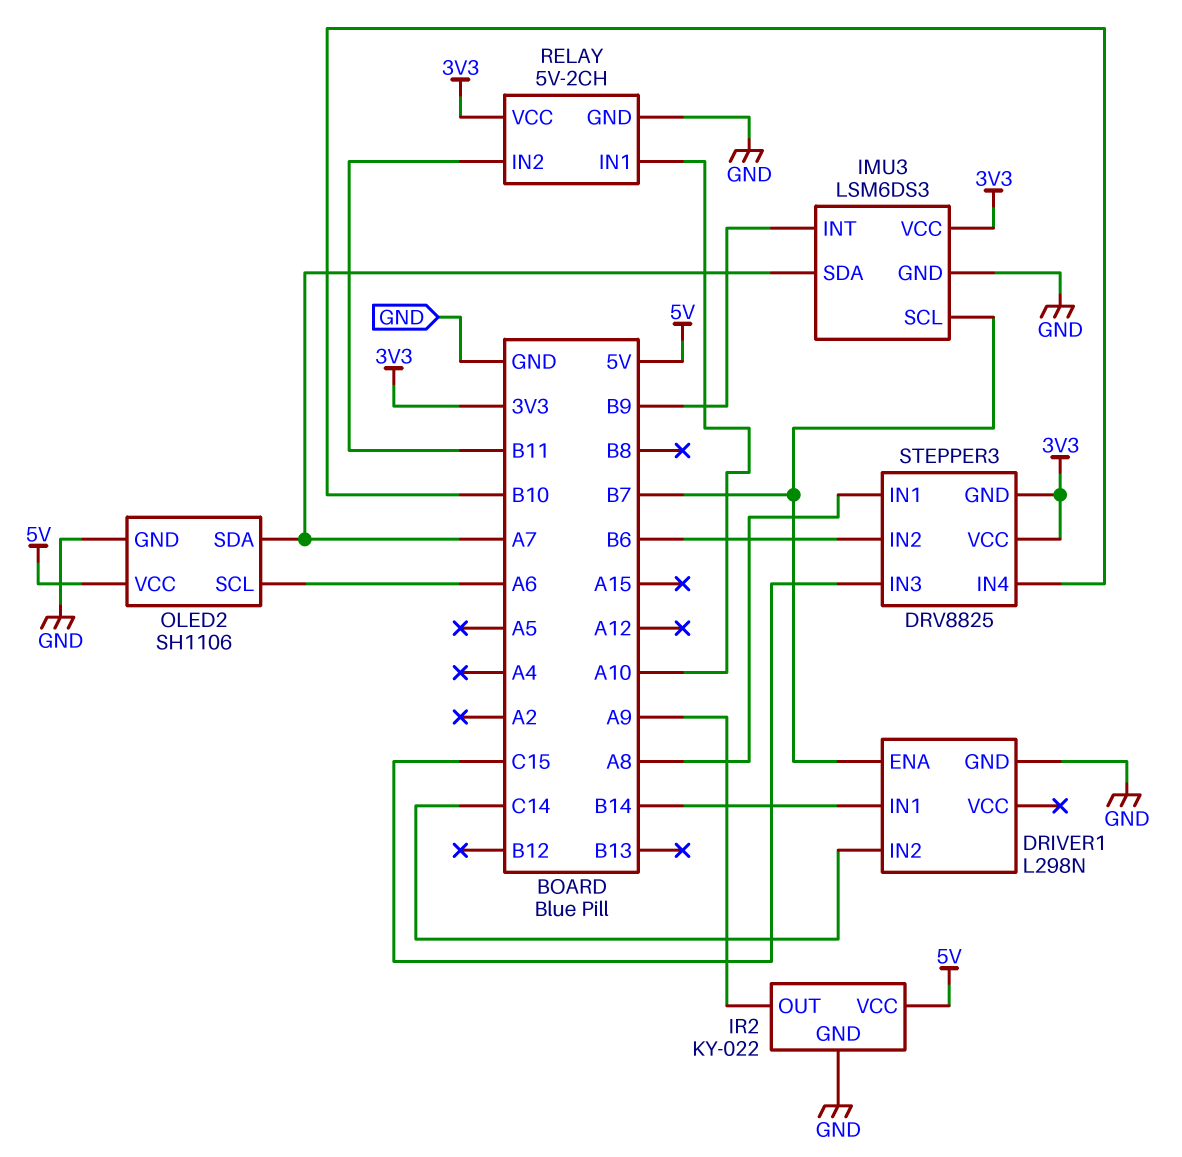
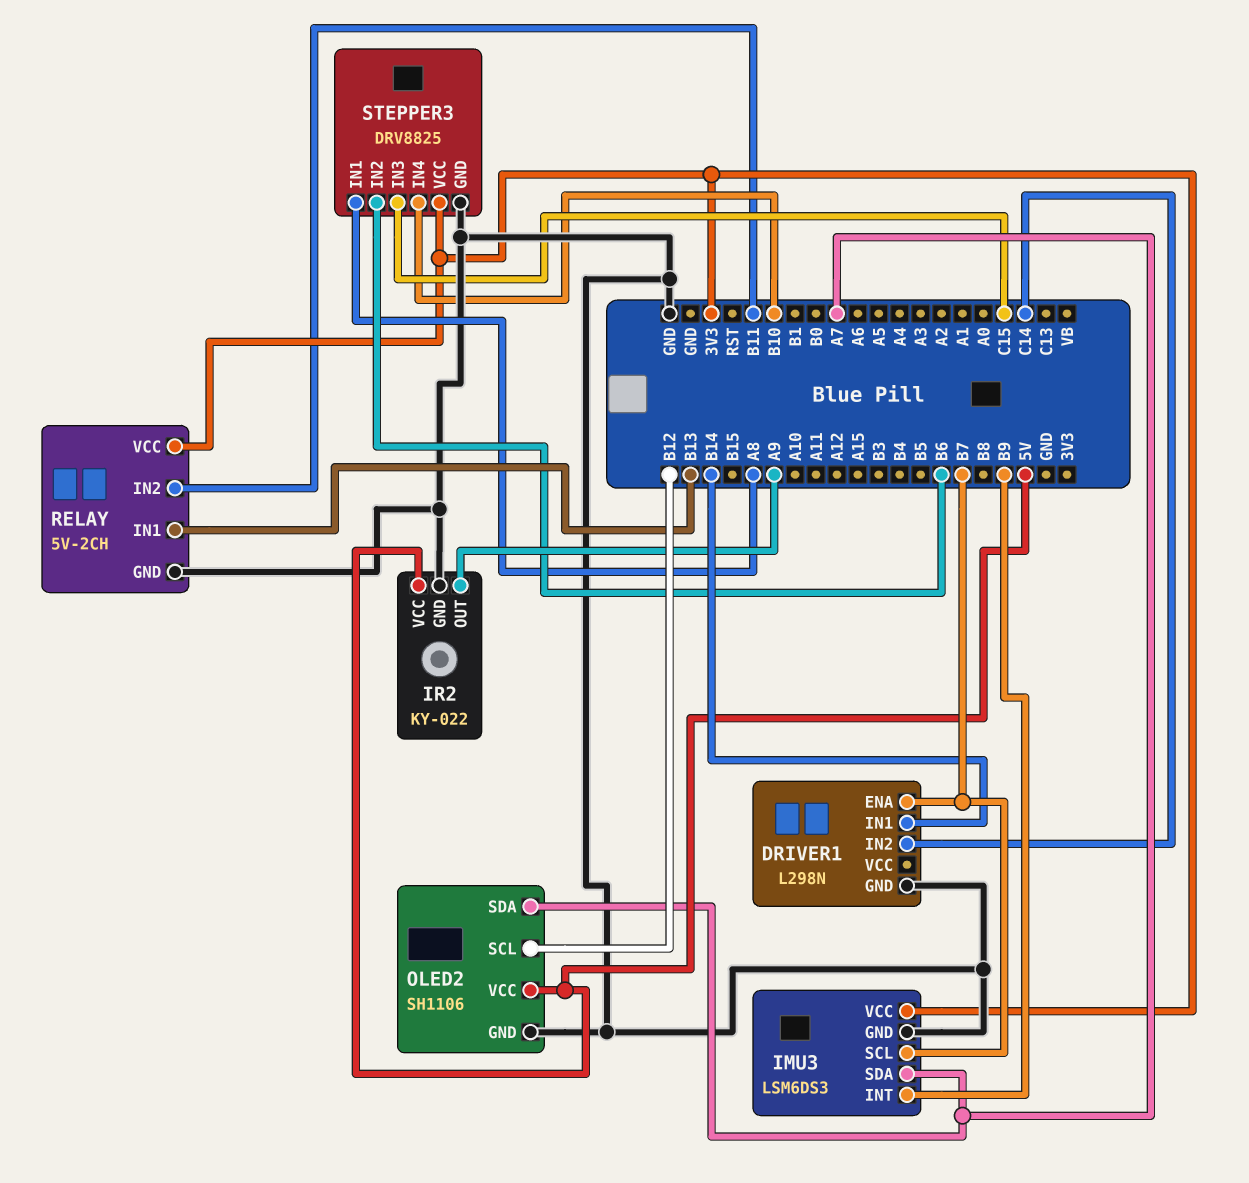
OLED2 pin SCL: A6 -> B12
RELAY pin IN1: A10 -> B13
STEPPER3 pin GND: 3V3 -> GND

